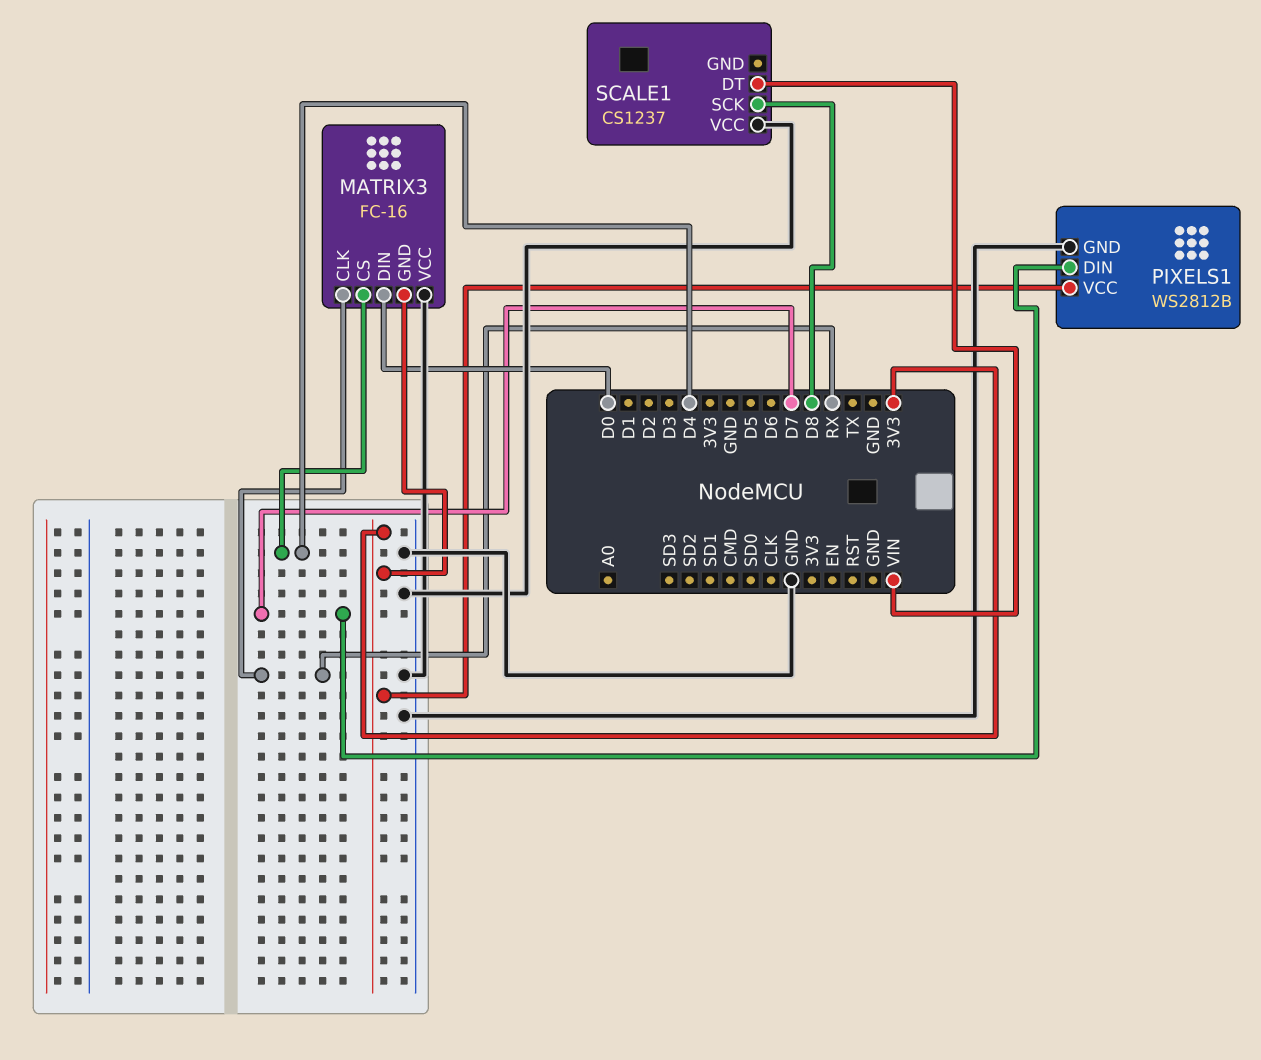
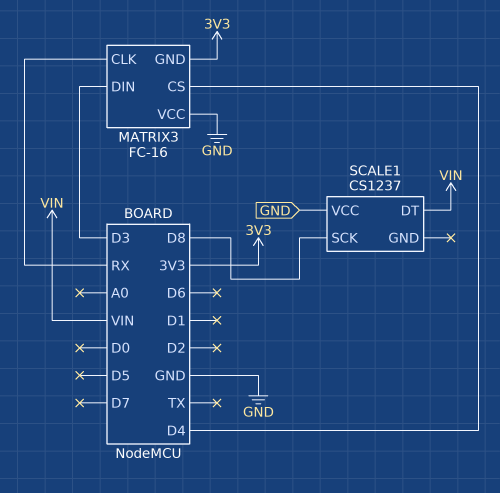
MATRIX3 pin DIN: D0 -> D3
PIXELS1: WS2812B -> none
PIXELS1 pin DIN: D7 -> none
PIXELS1 pin GND: GND -> none
PIXELS1 pin VCC: 3V3 -> none

